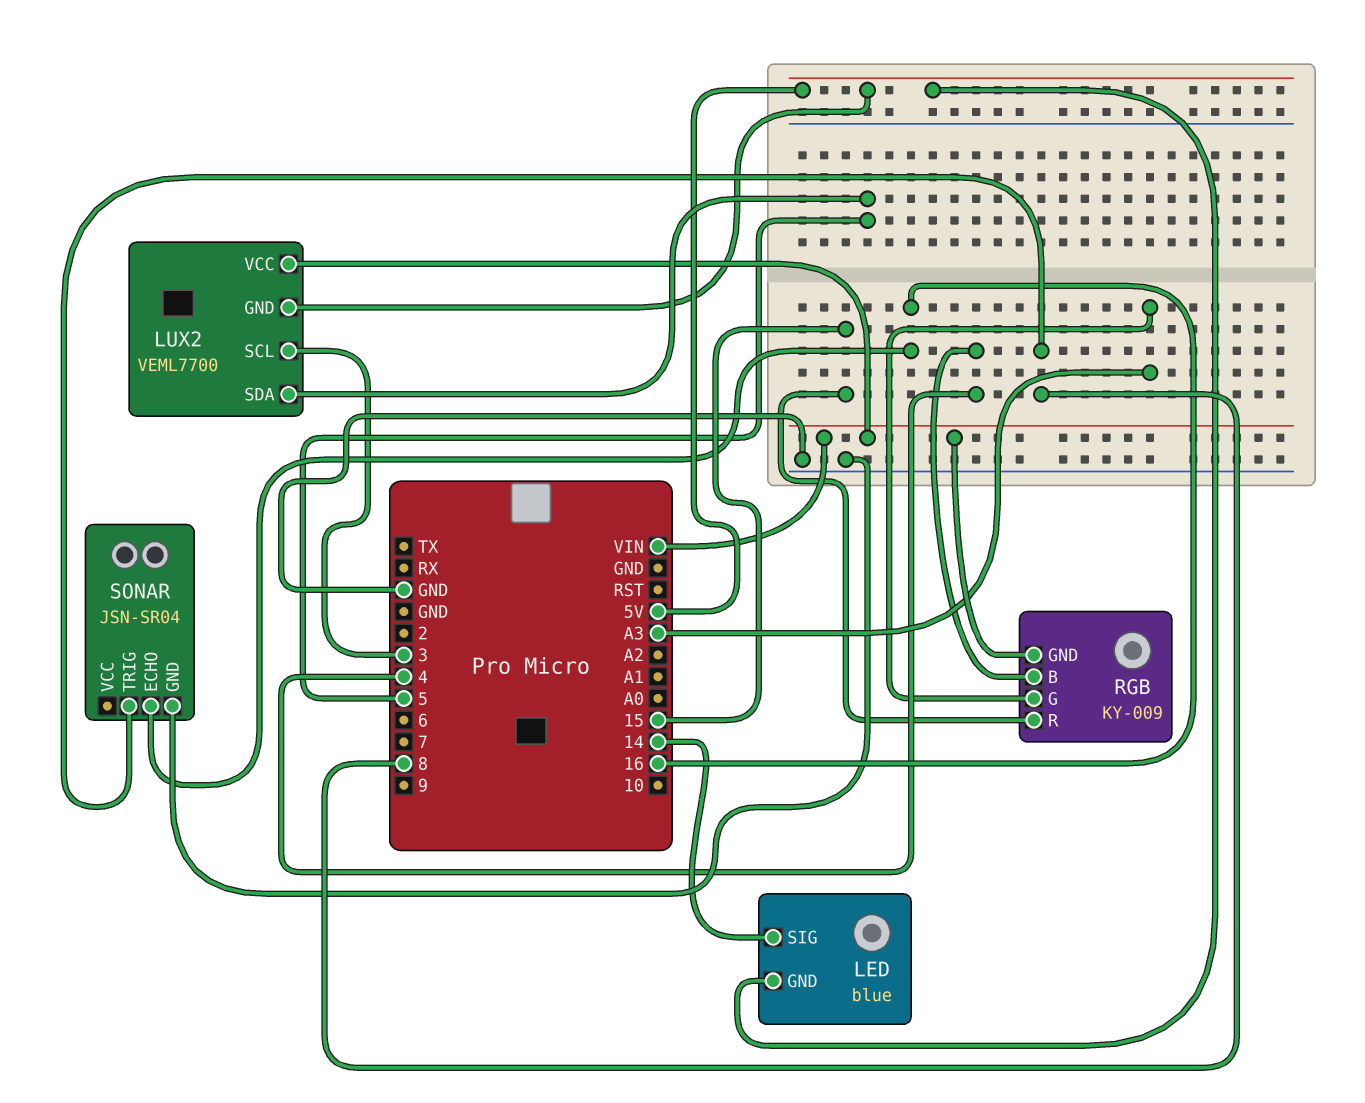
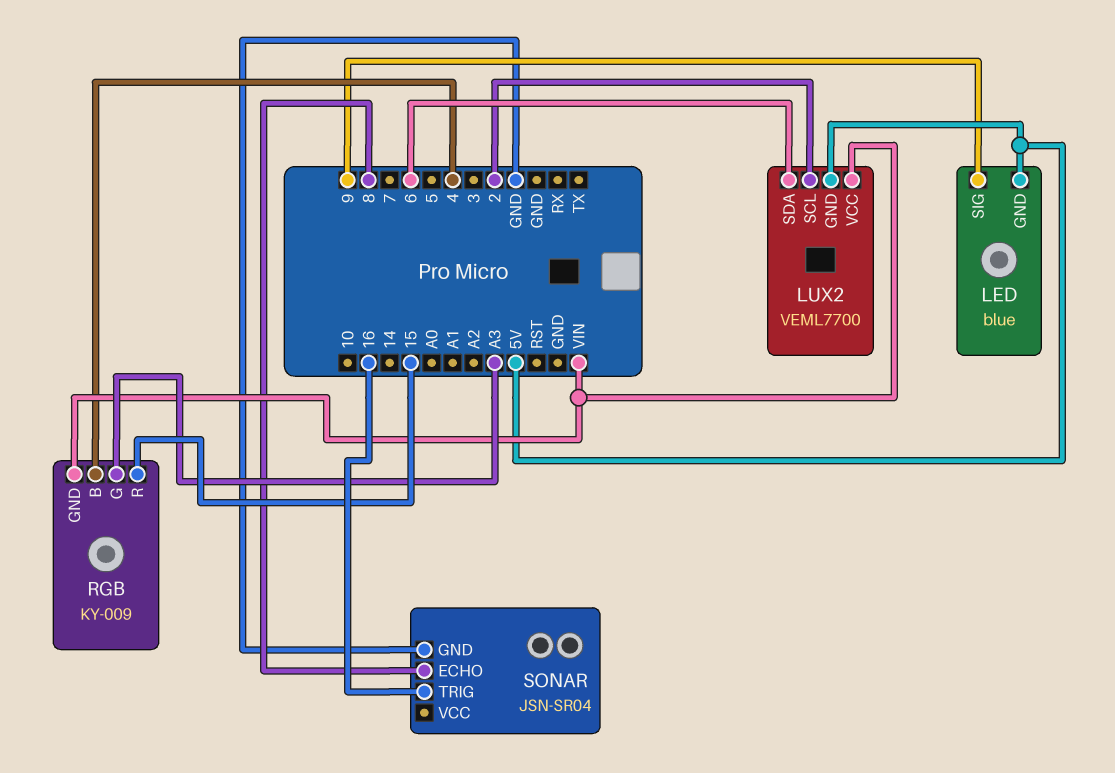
LED pin SIG: 14 -> 9
LUX2 pin SCL: 3 -> 2
LUX2 pin SDA: 5 -> 6
SONAR pin ECHO: 16 -> 8
SONAR pin TRIG: 8 -> 16

